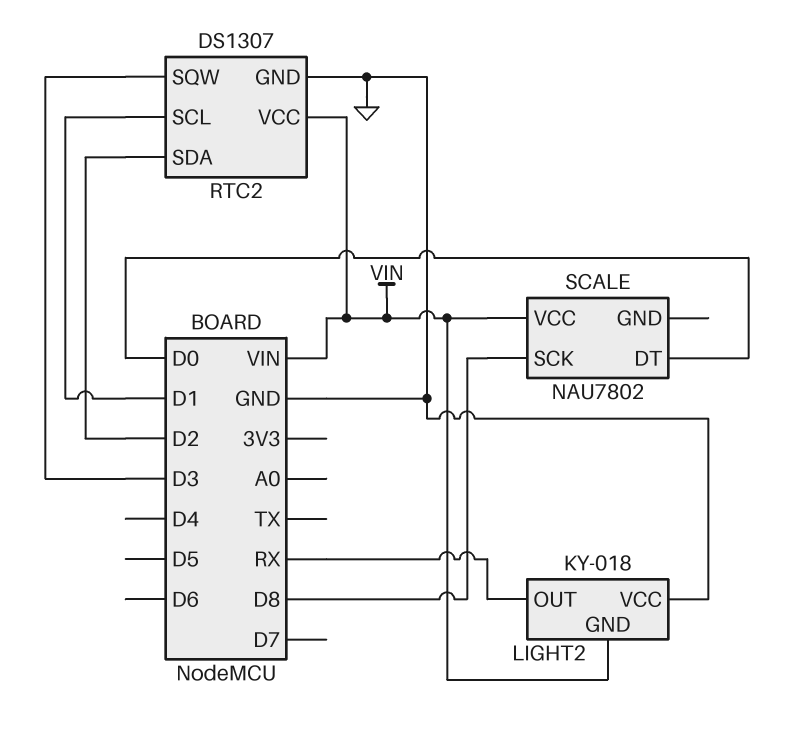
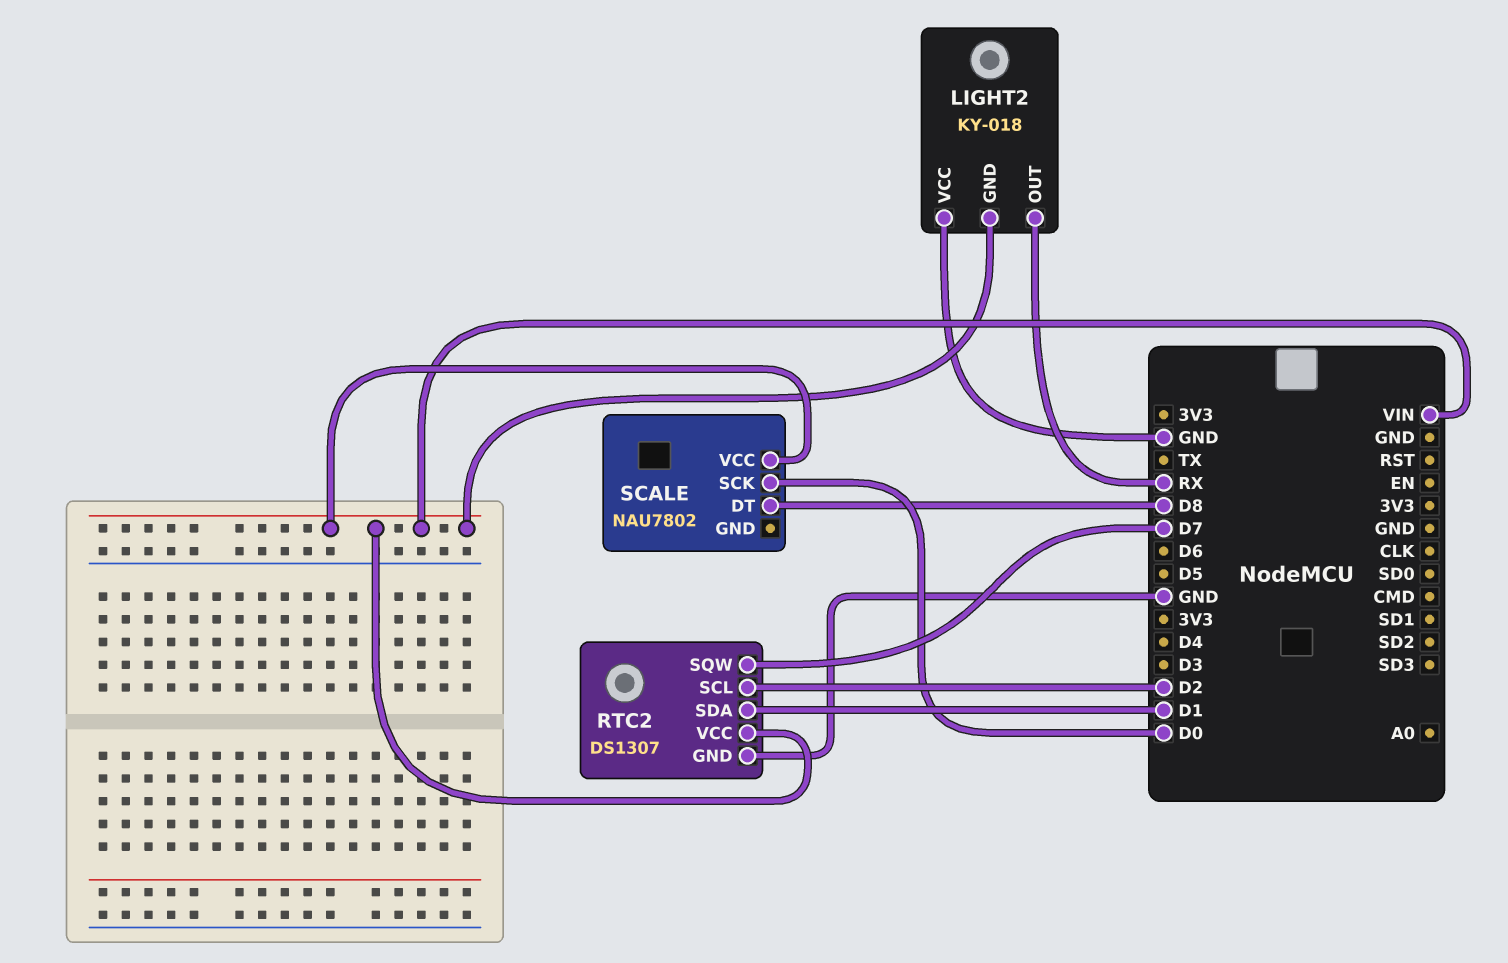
RTC2 pin SCL: D1 -> D2
RTC2 pin SDA: D2 -> D1
RTC2 pin SQW: D3 -> D7
SCALE pin DT: D0 -> D8
SCALE pin SCK: D8 -> D0

